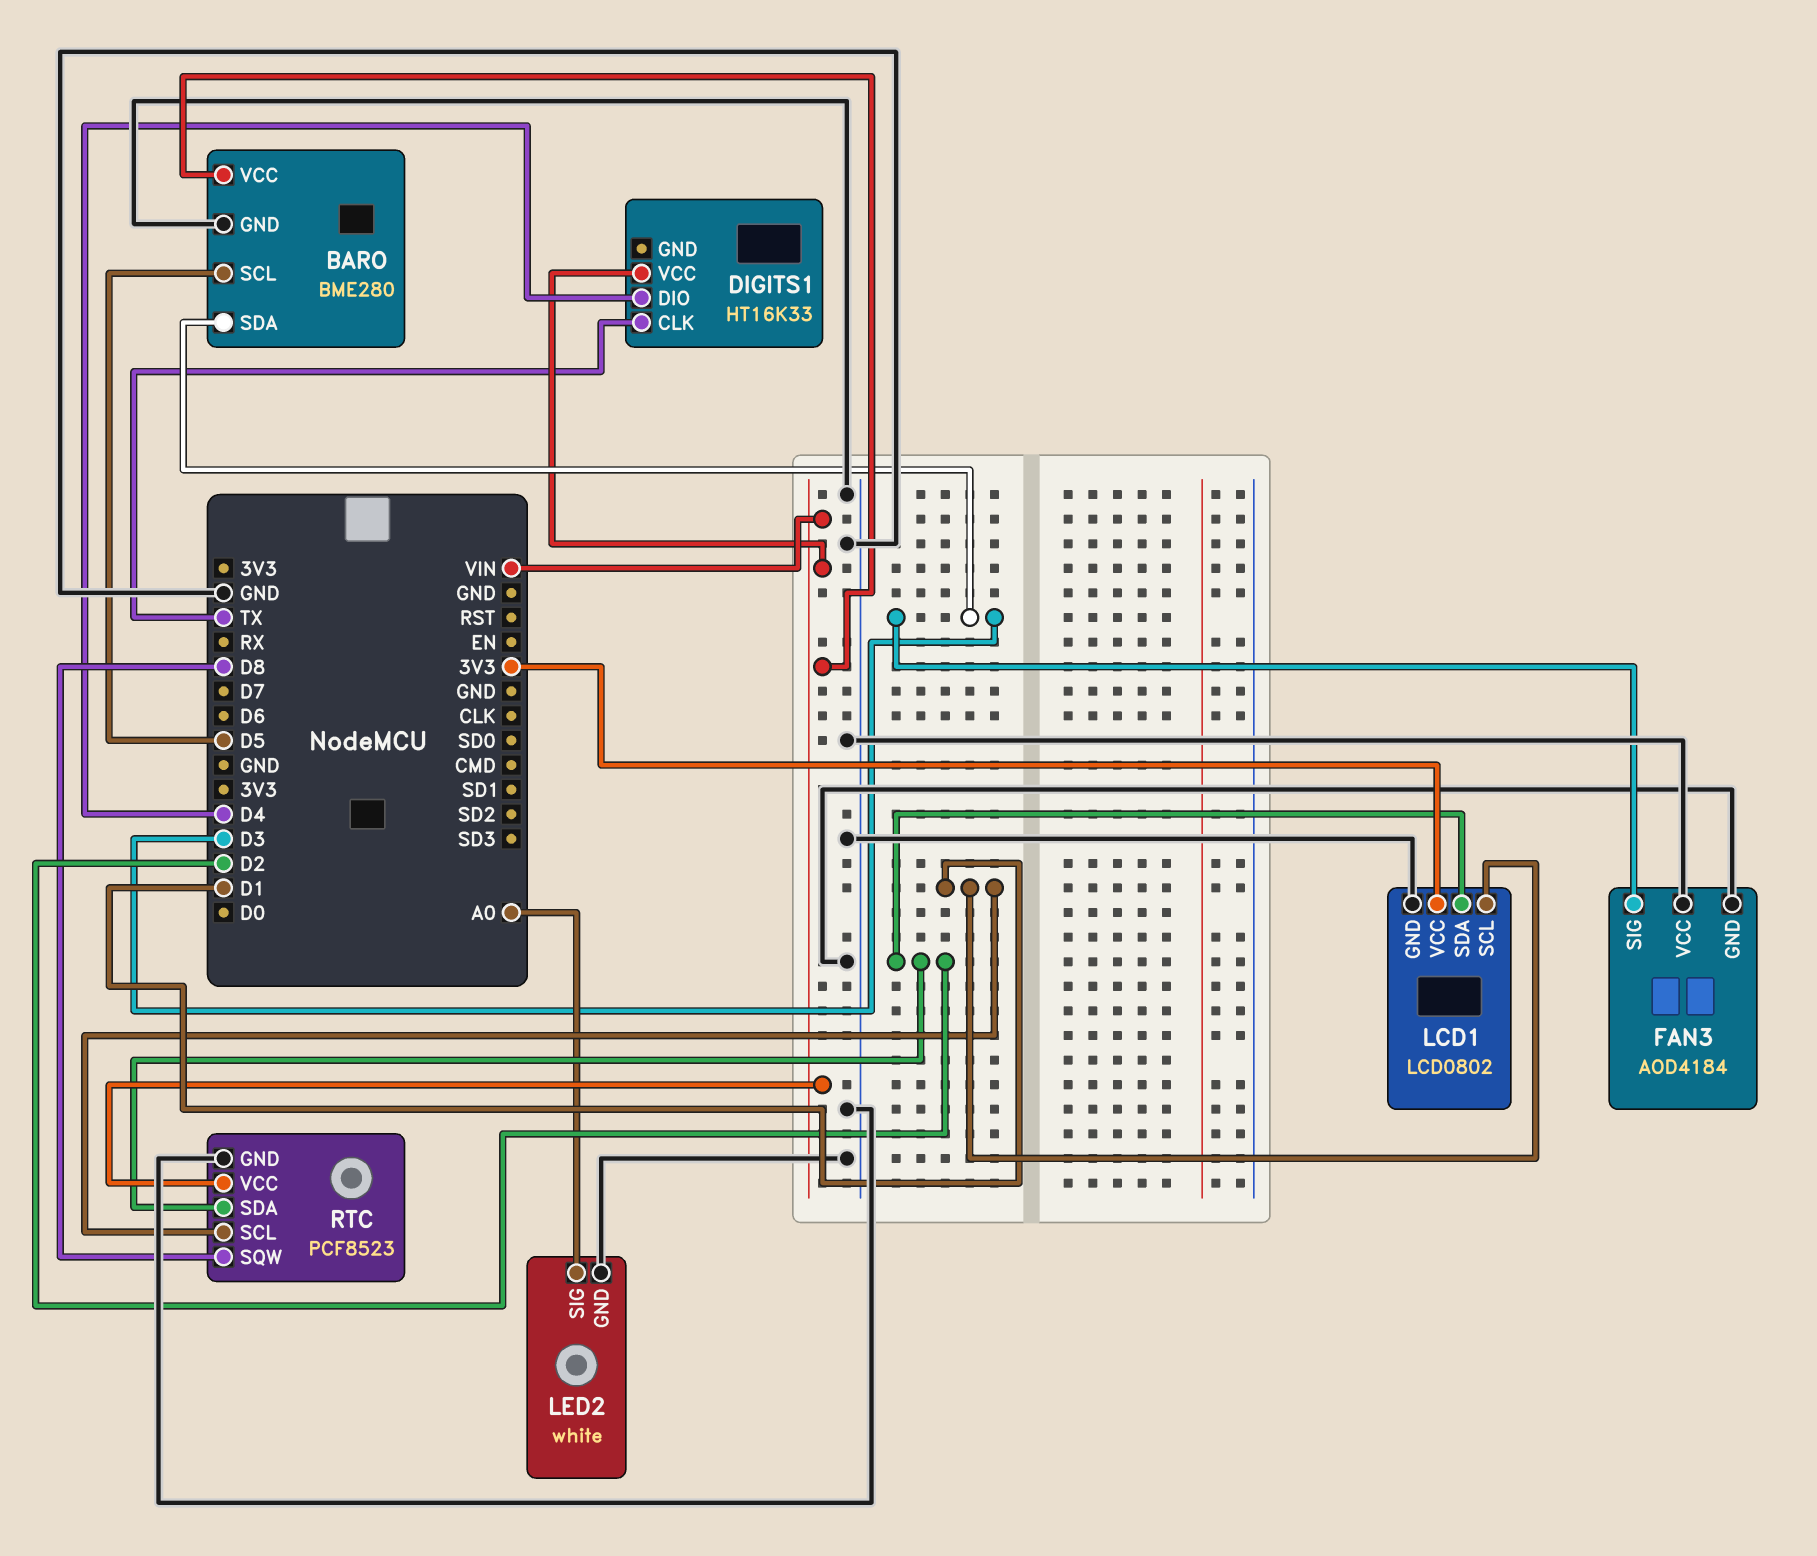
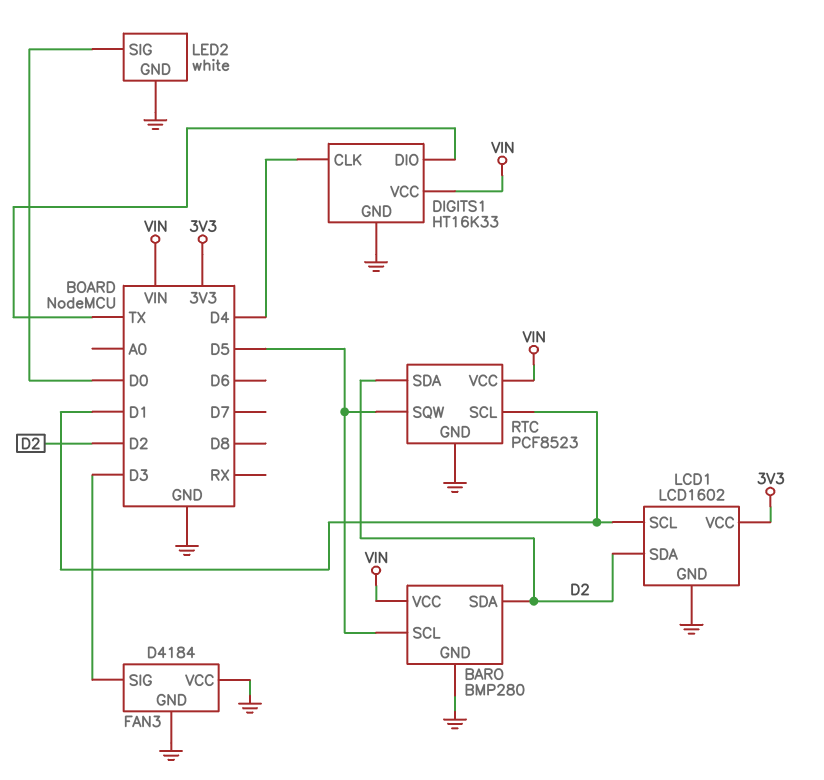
BARO: BME280 -> BMP280
BARO pin SDA: D3 -> D2
DIGITS1 pin CLK: TX -> D4
DIGITS1 pin DIO: D4 -> TX
DIGITS1 pin GND: none -> GND
FAN3: AOD4184 -> D4184
LCD1: LCD0802 -> LCD1602
LED2 pin SIG: A0 -> D0
RTC pin SQW: D8 -> D5

